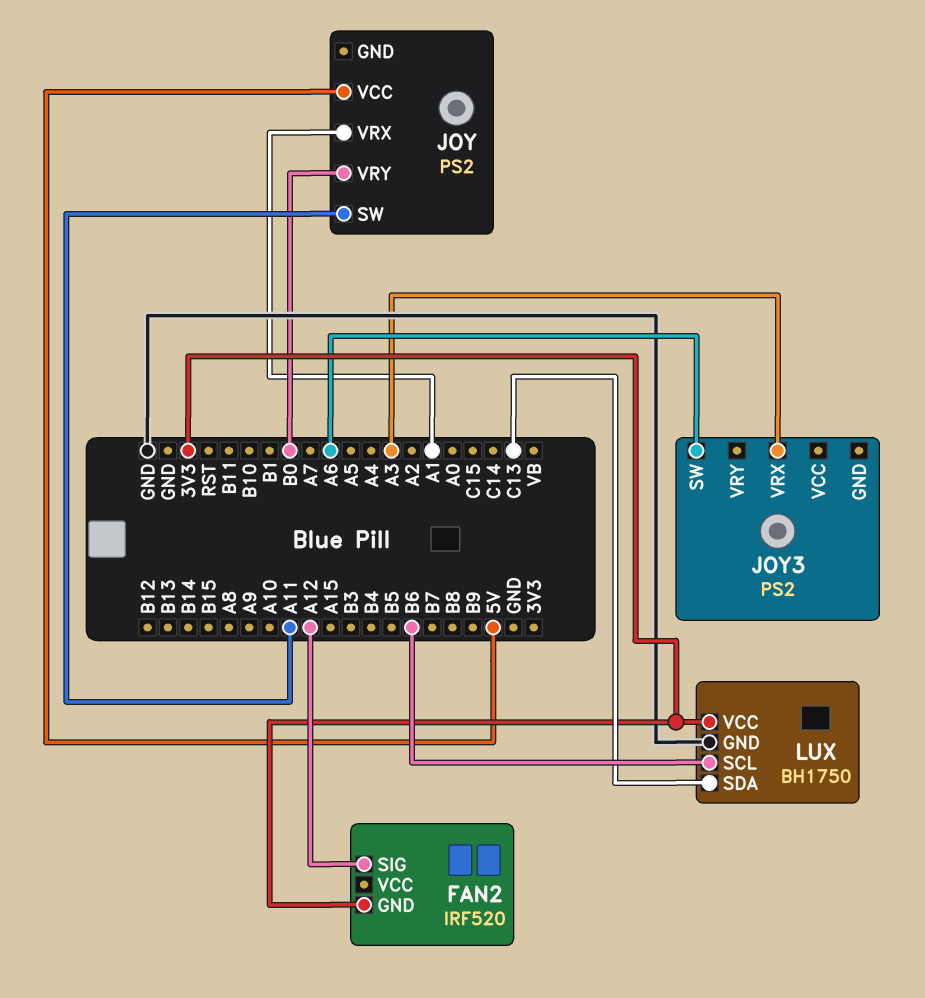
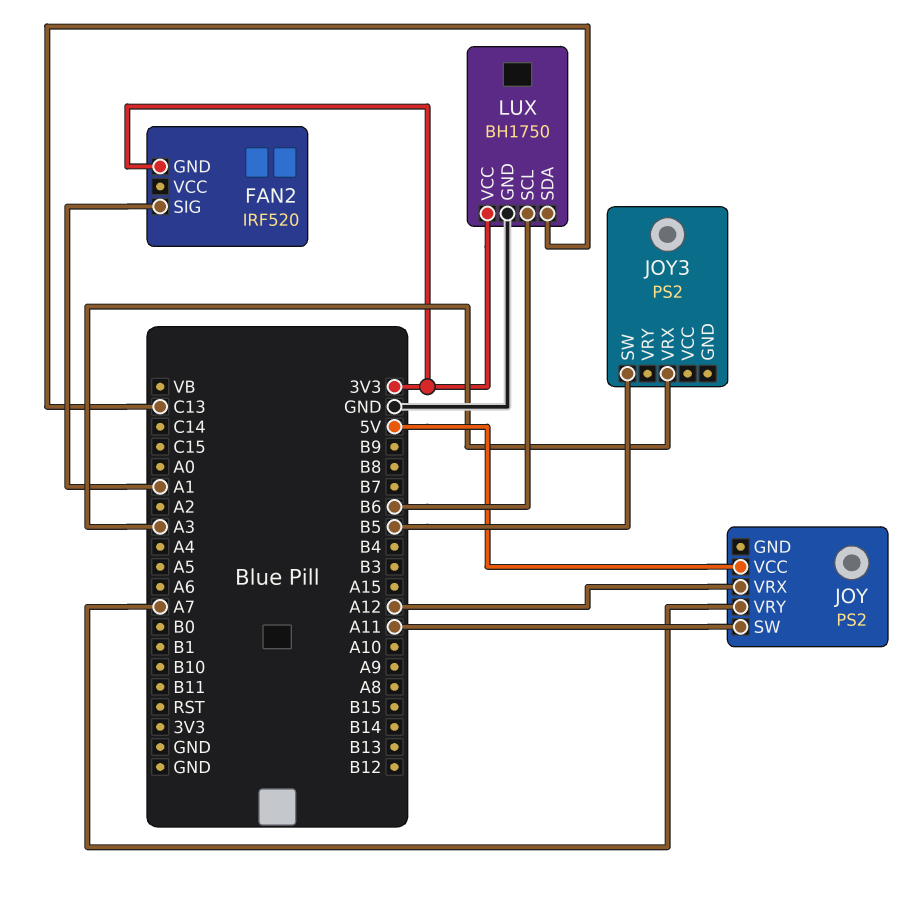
FAN2 pin SIG: A12 -> A1
JOY pin VRX: A1 -> A12
JOY pin VRY: B0 -> A7
JOY3 pin SW: A6 -> B5

